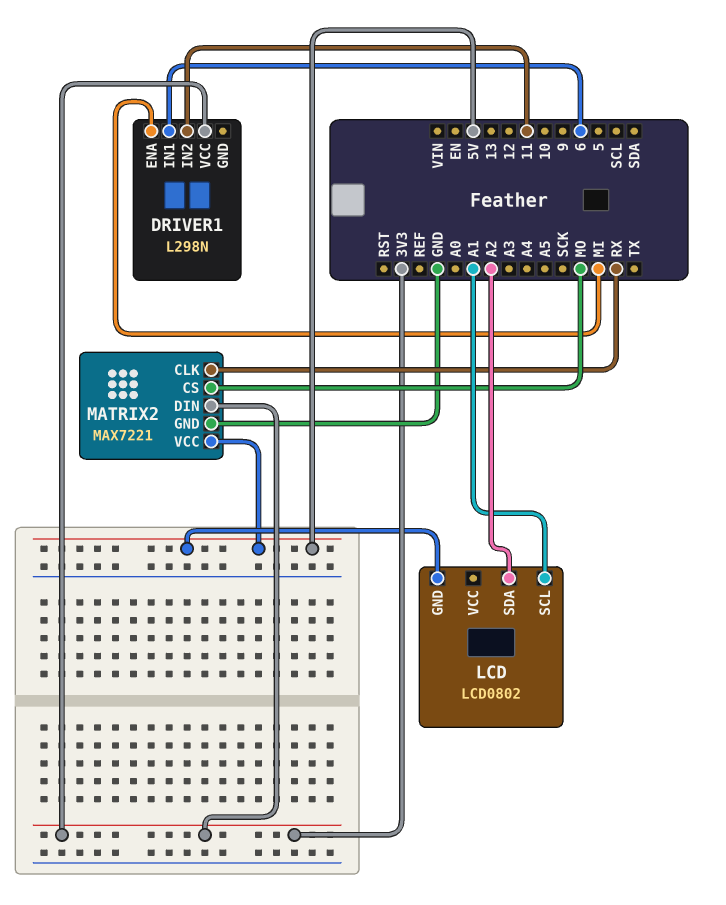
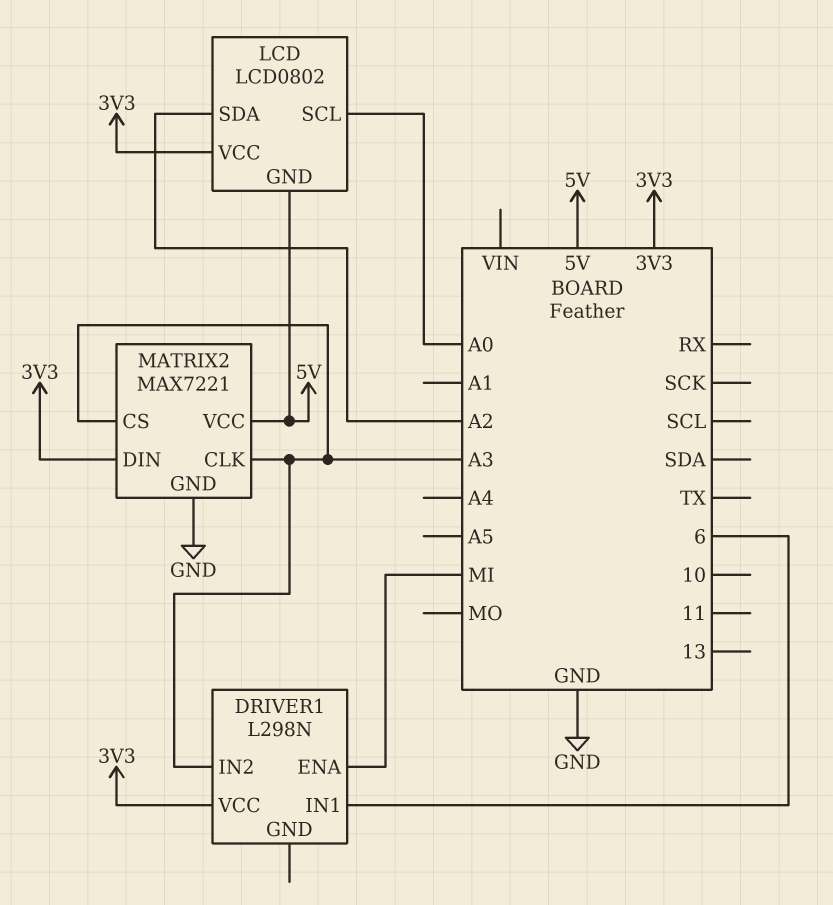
DRIVER1 pin IN2: 11 -> A3
LCD pin SCL: A1 -> A0
LCD pin VCC: none -> 3V3
MATRIX2 pin CLK: RX -> A3
MATRIX2 pin CS: MO -> A3

